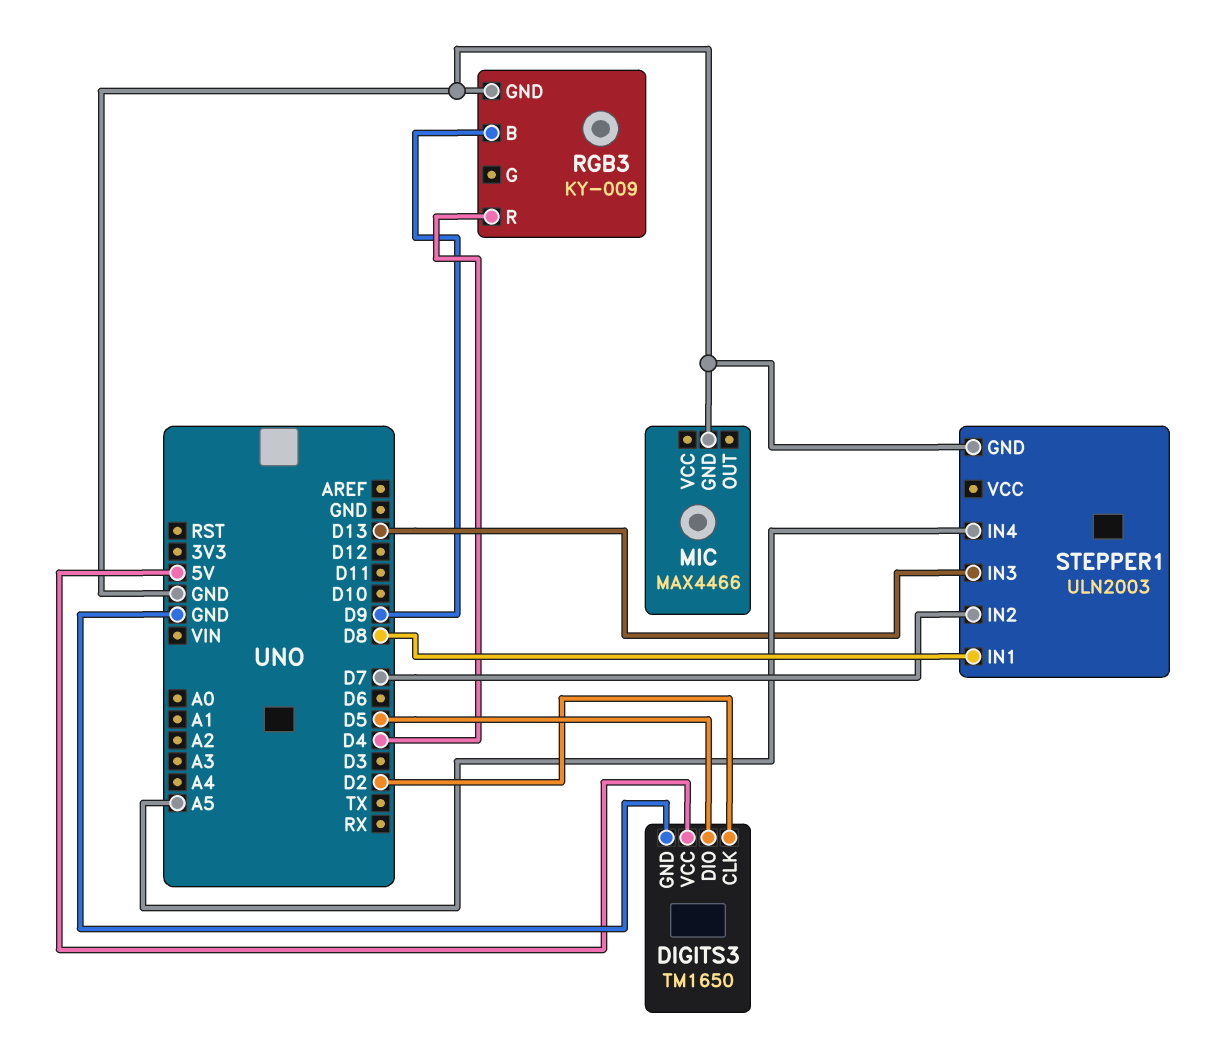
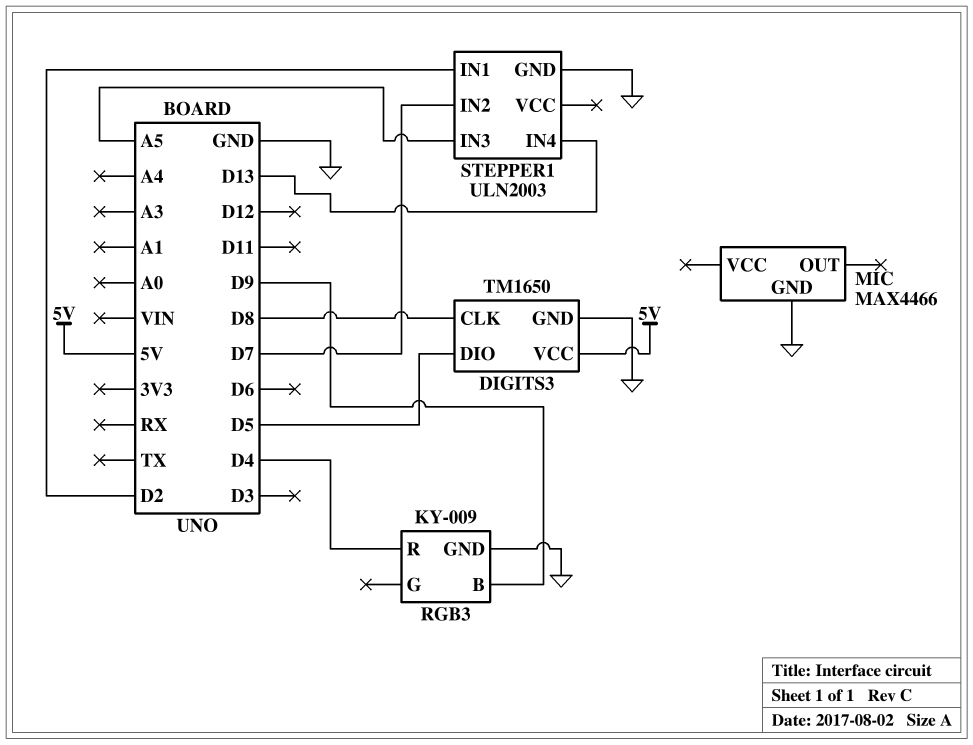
DIGITS3 pin CLK: D2 -> D8
STEPPER1 pin IN1: D8 -> D2
STEPPER1 pin IN3: D13 -> A5
STEPPER1 pin IN4: A5 -> D13

